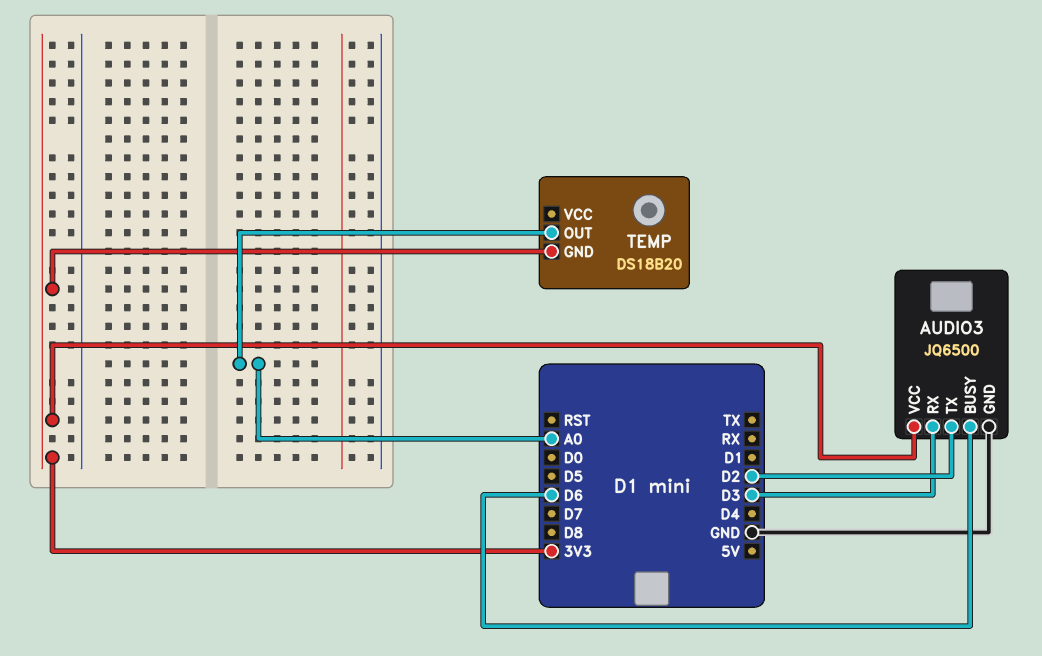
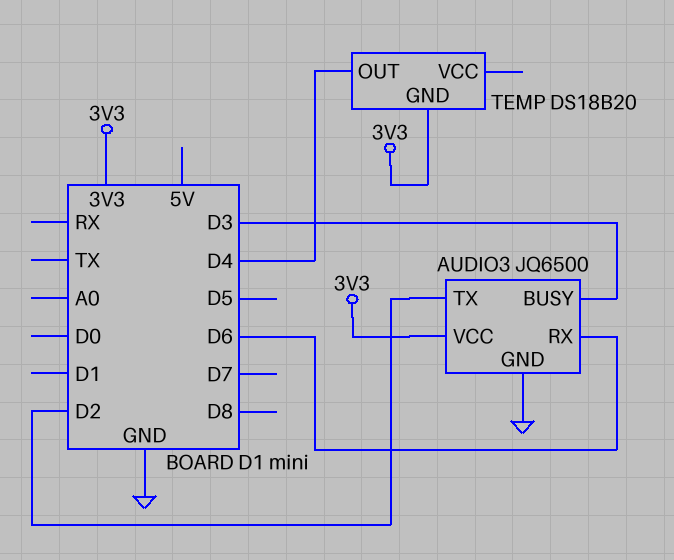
AUDIO3 pin BUSY: D6 -> D3
AUDIO3 pin RX: D3 -> D6
TEMP pin OUT: A0 -> D4

